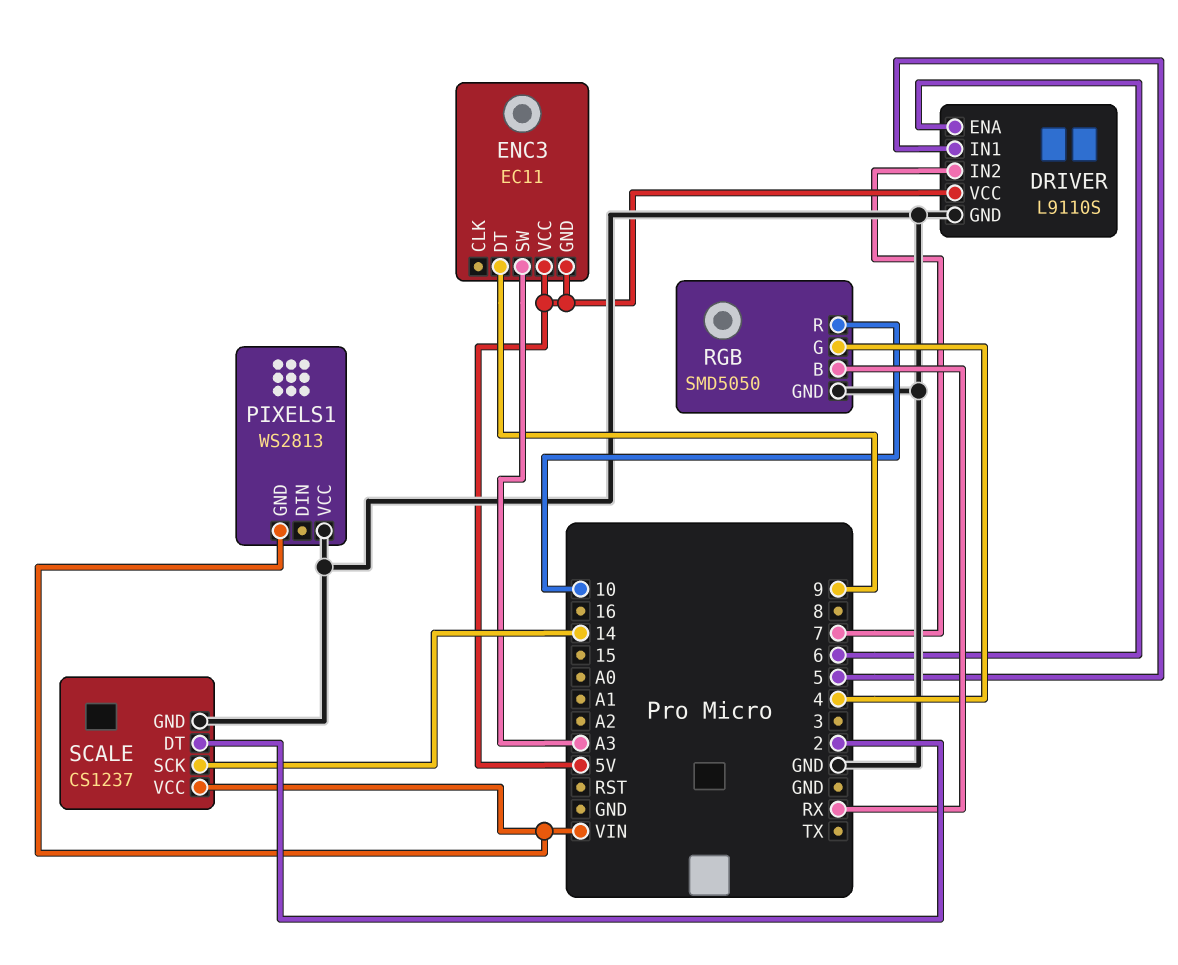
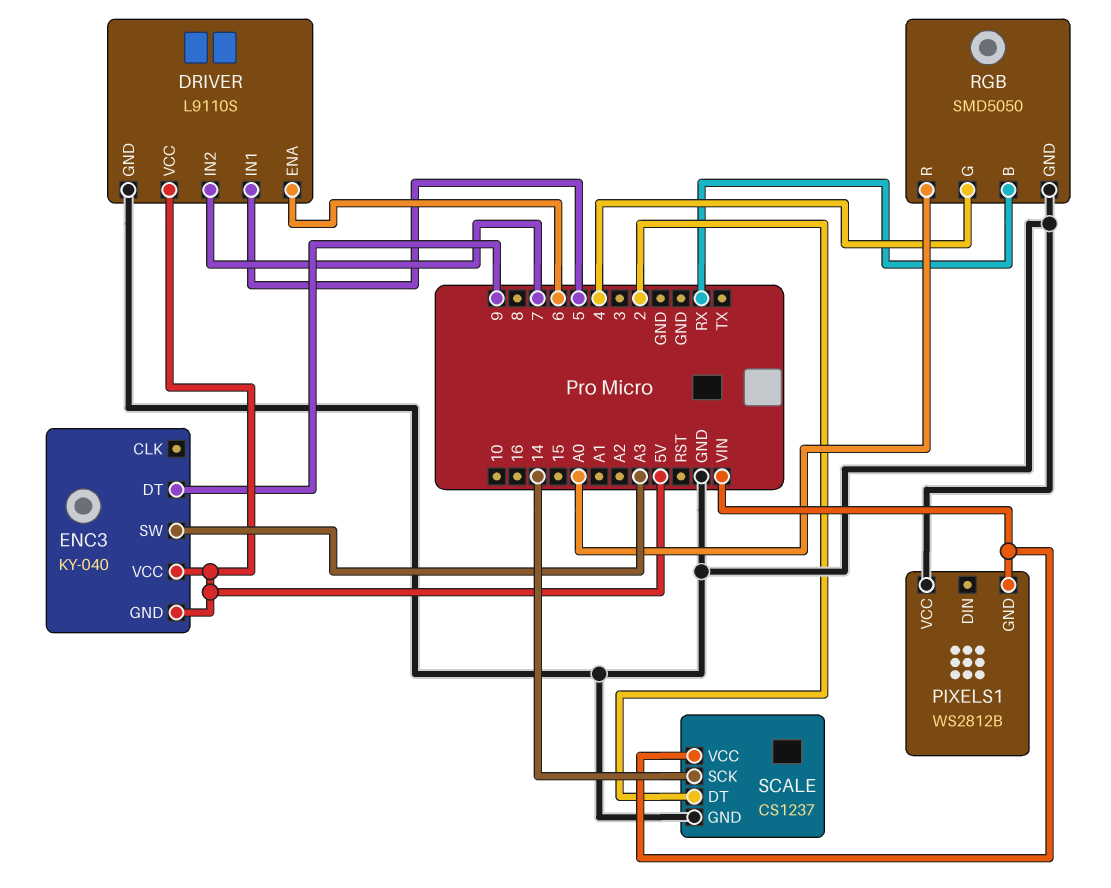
ENC3: EC11 -> KY-040
PIXELS1: WS2813 -> WS2812B
RGB pin R: 10 -> A0

